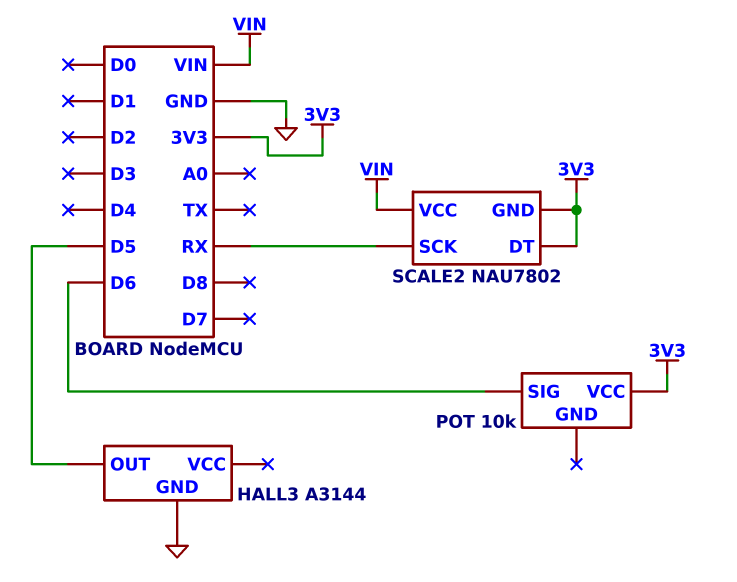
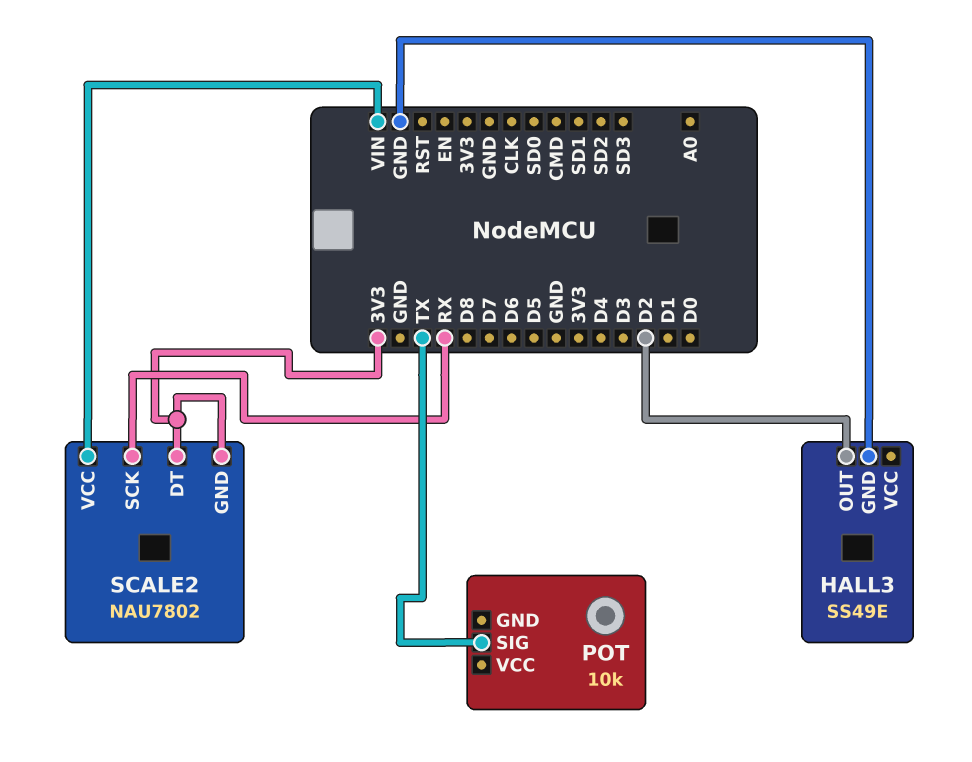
HALL3: A3144 -> SS49E
HALL3 pin OUT: D5 -> D2
POT pin SIG: D6 -> TX
POT pin VCC: 3V3 -> none

